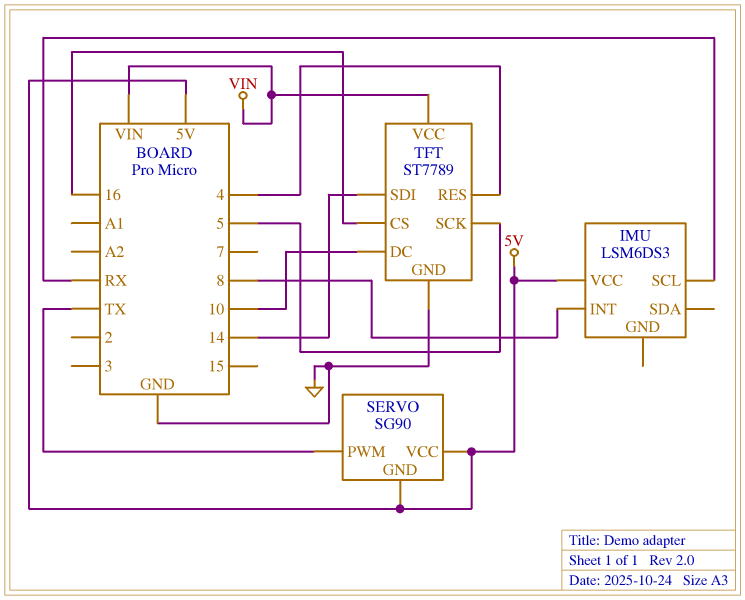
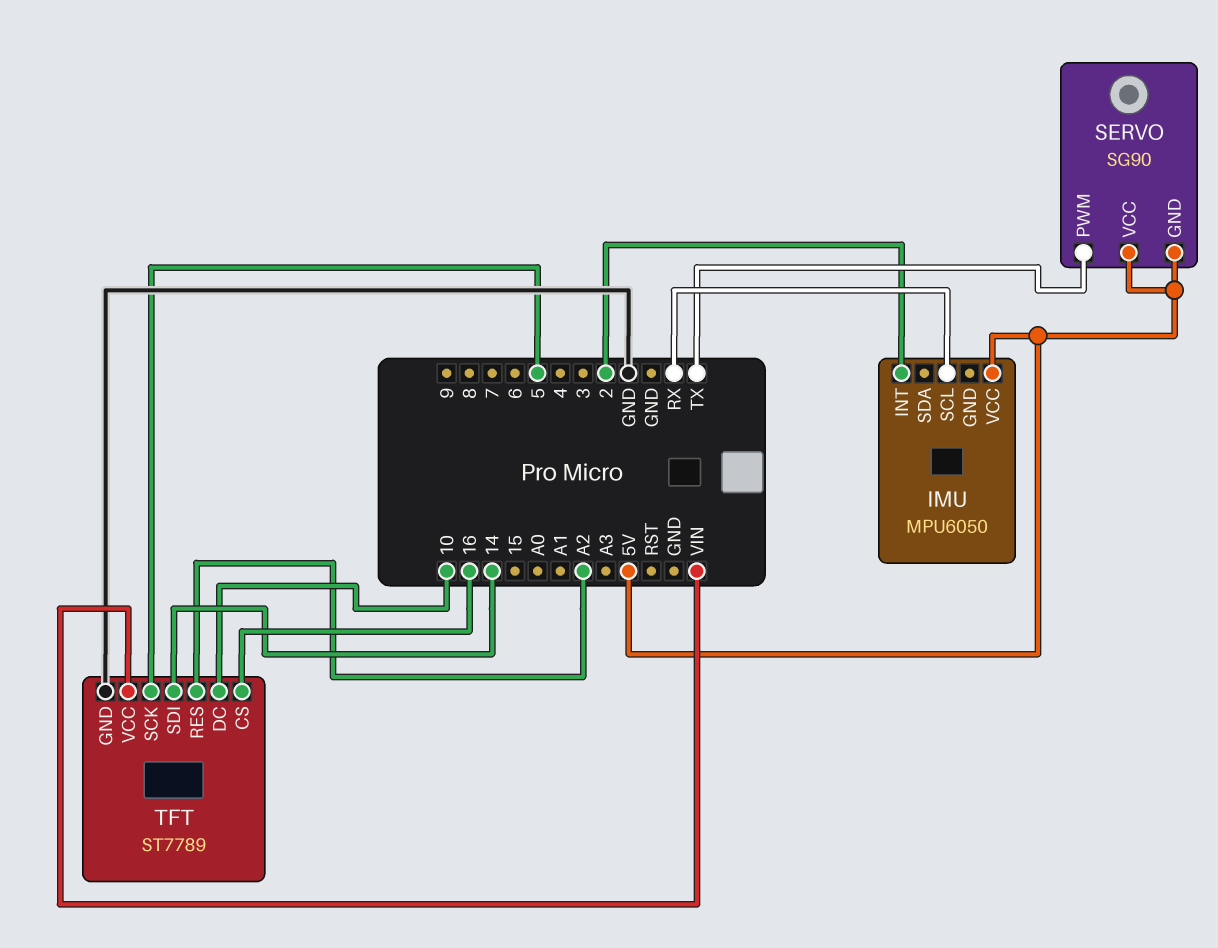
IMU: LSM6DS3 -> MPU6050
IMU pin INT: 8 -> 2
TFT pin RES: 4 -> A2

